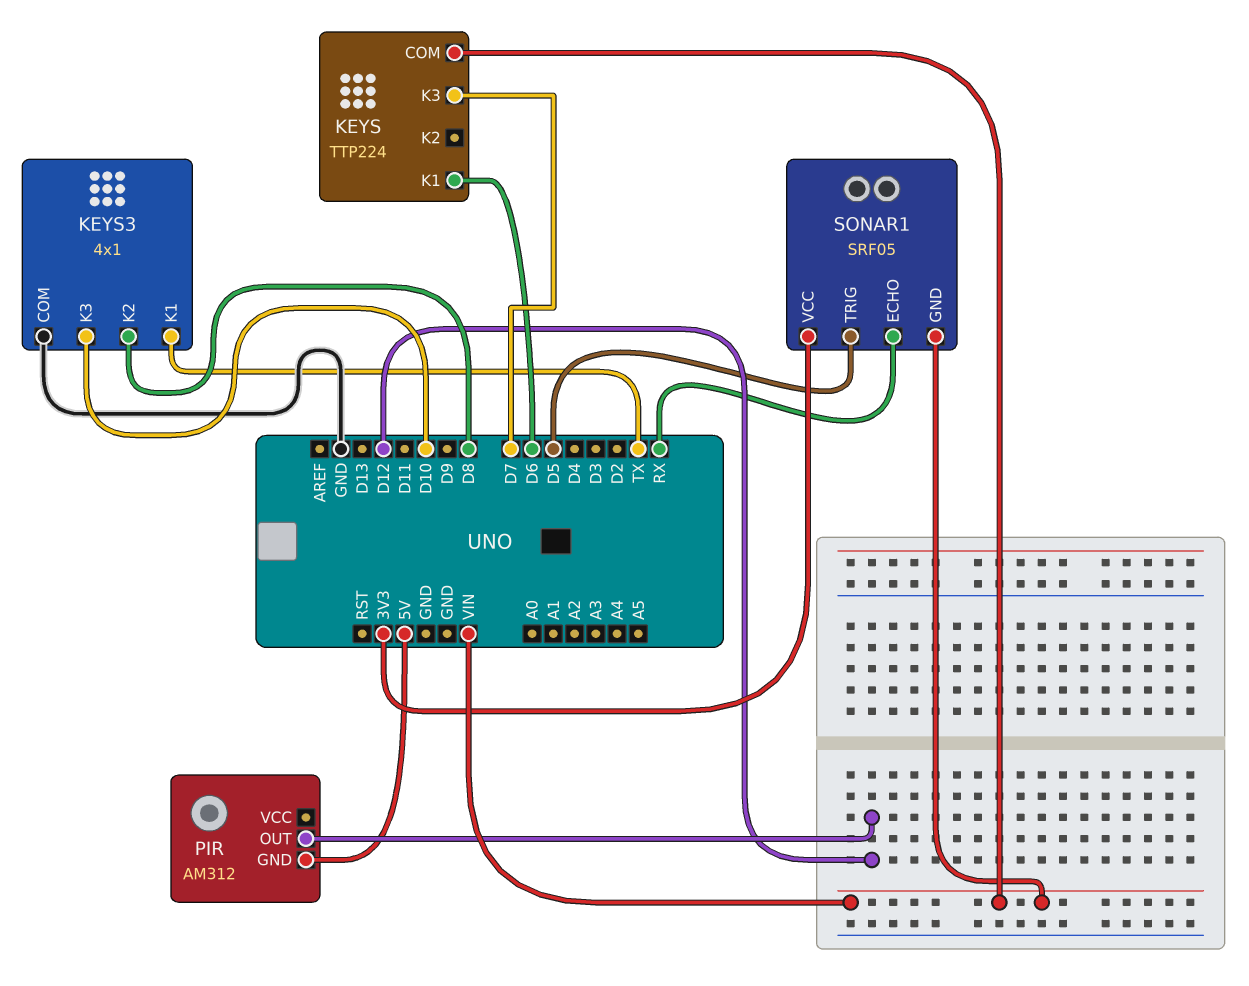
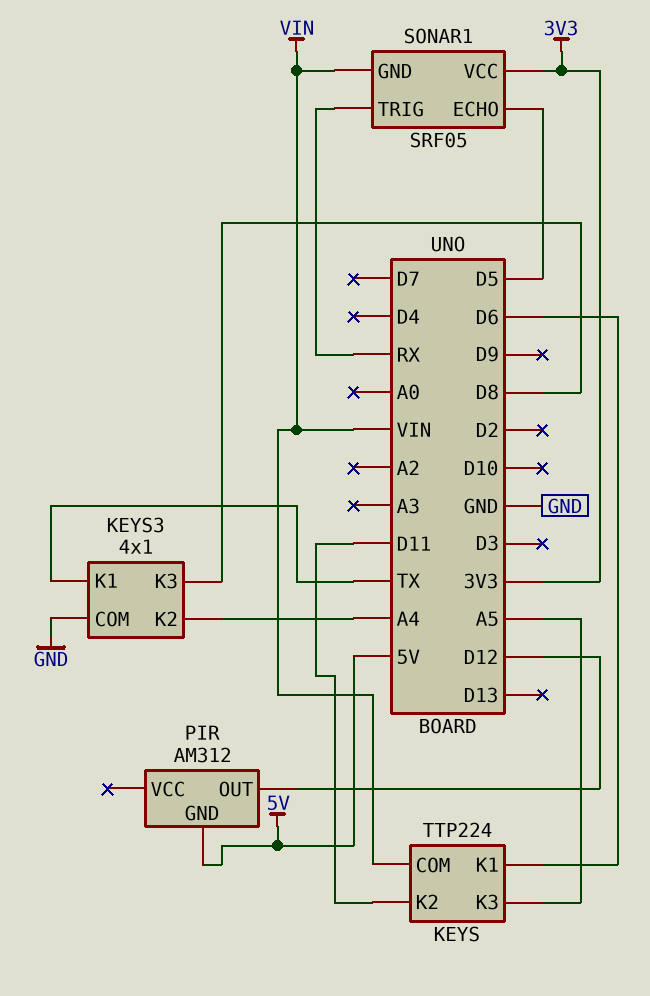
KEYS pin K2: none -> D11
KEYS pin K3: D7 -> A5
KEYS3 pin K2: D8 -> A4
KEYS3 pin K3: D10 -> D8
SONAR1 pin ECHO: RX -> D5
SONAR1 pin TRIG: D5 -> RX

